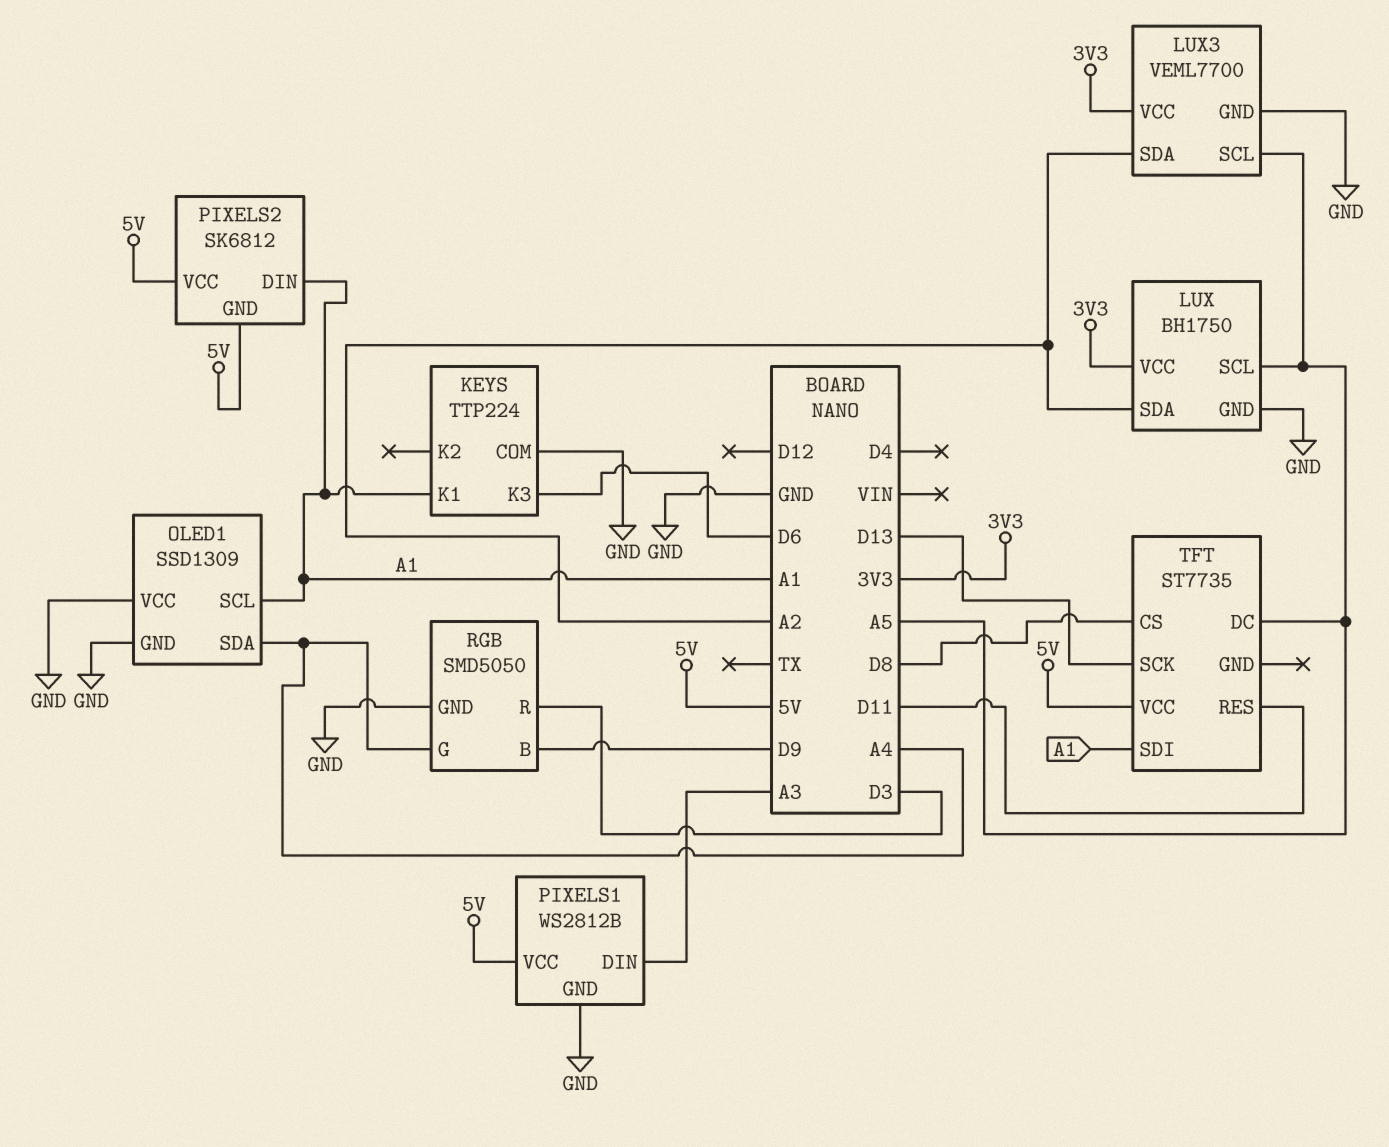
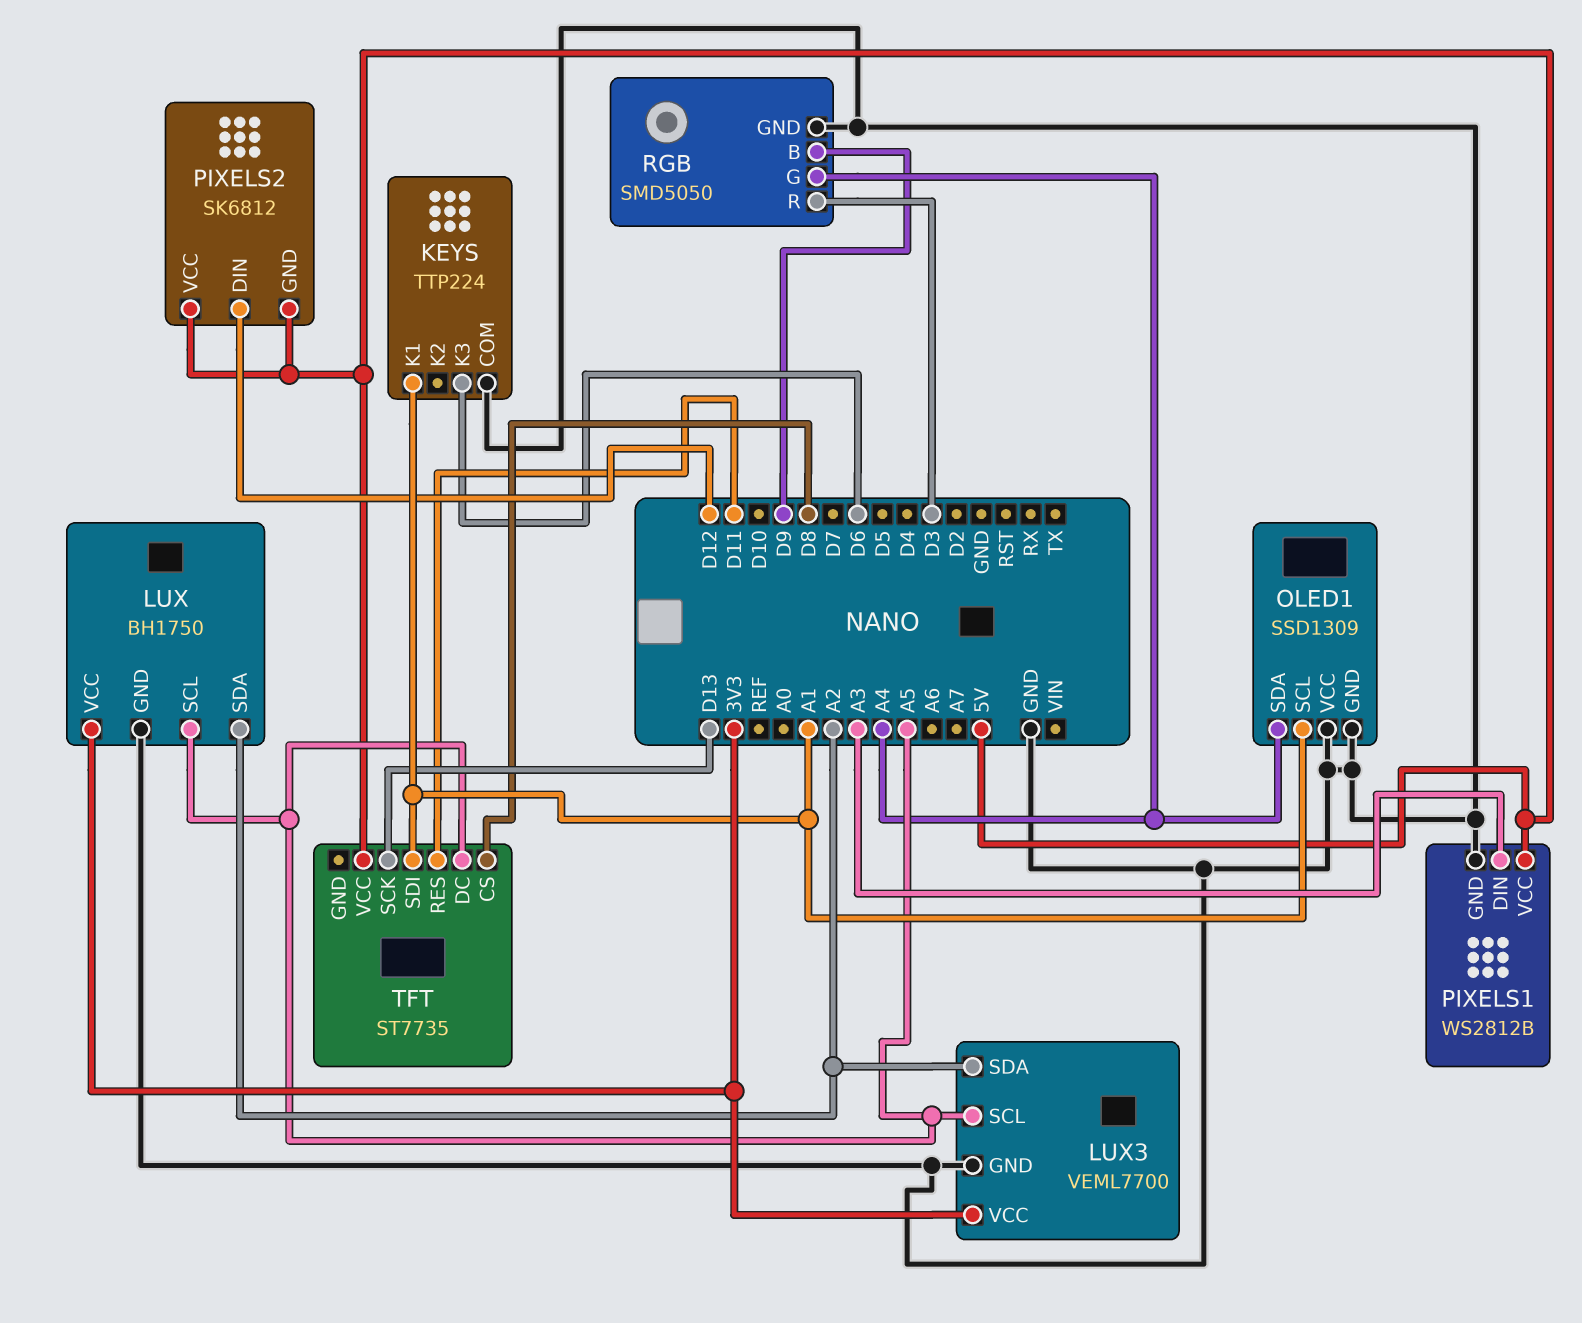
PIXELS2 pin DIN: A1 -> D12

